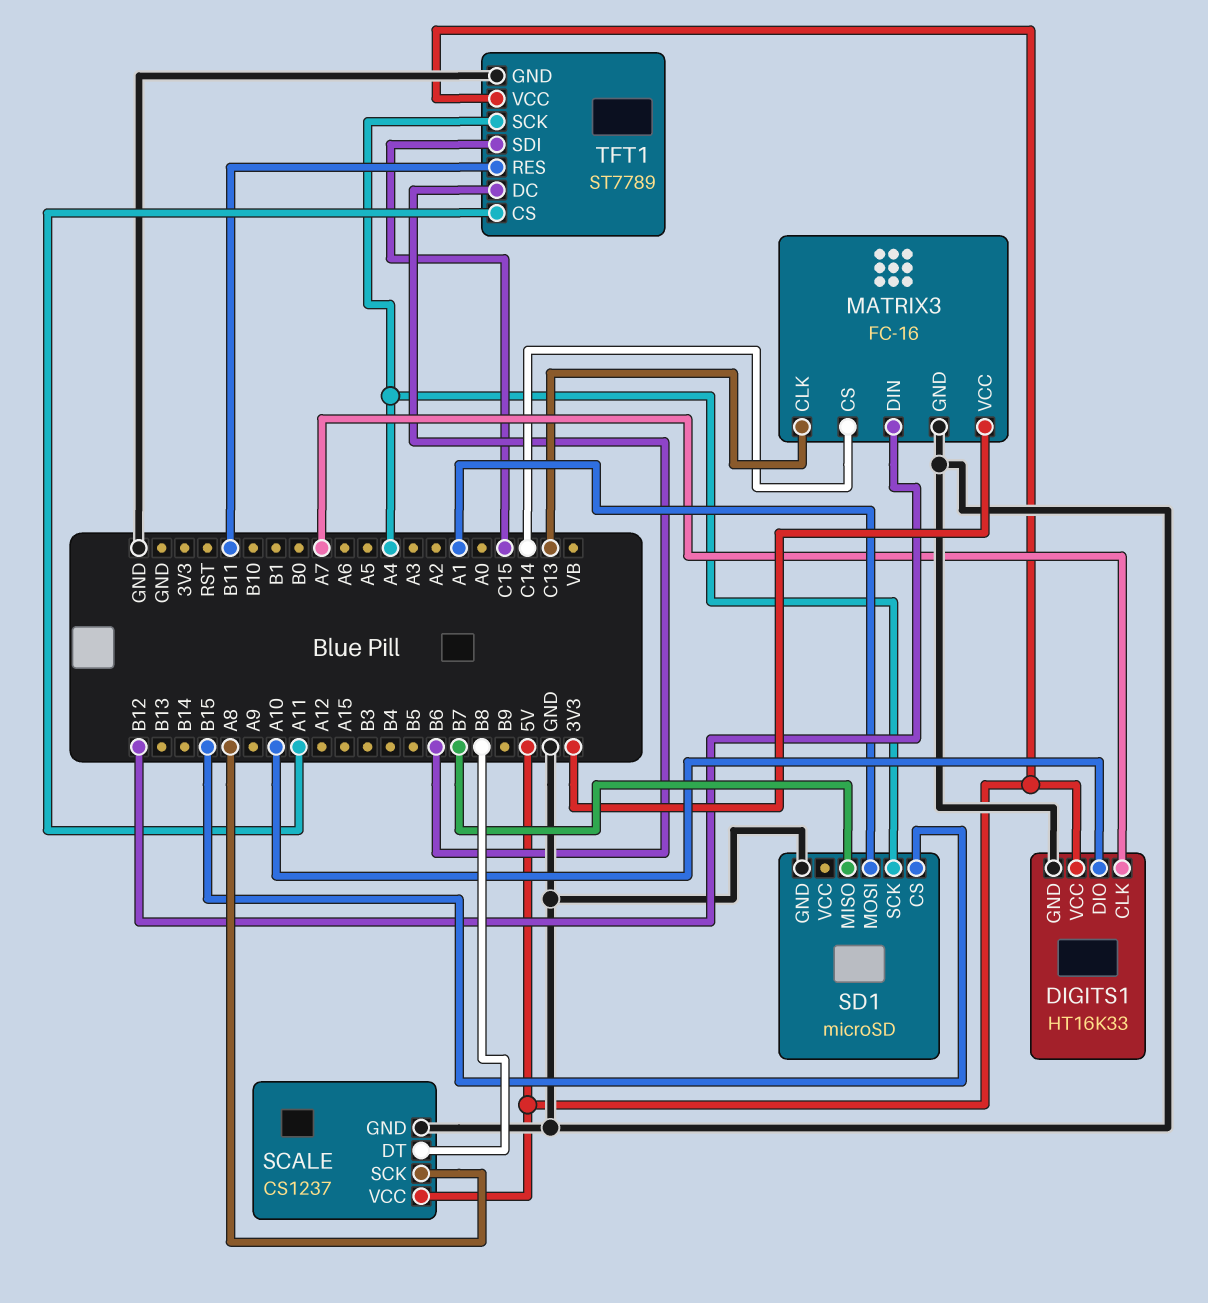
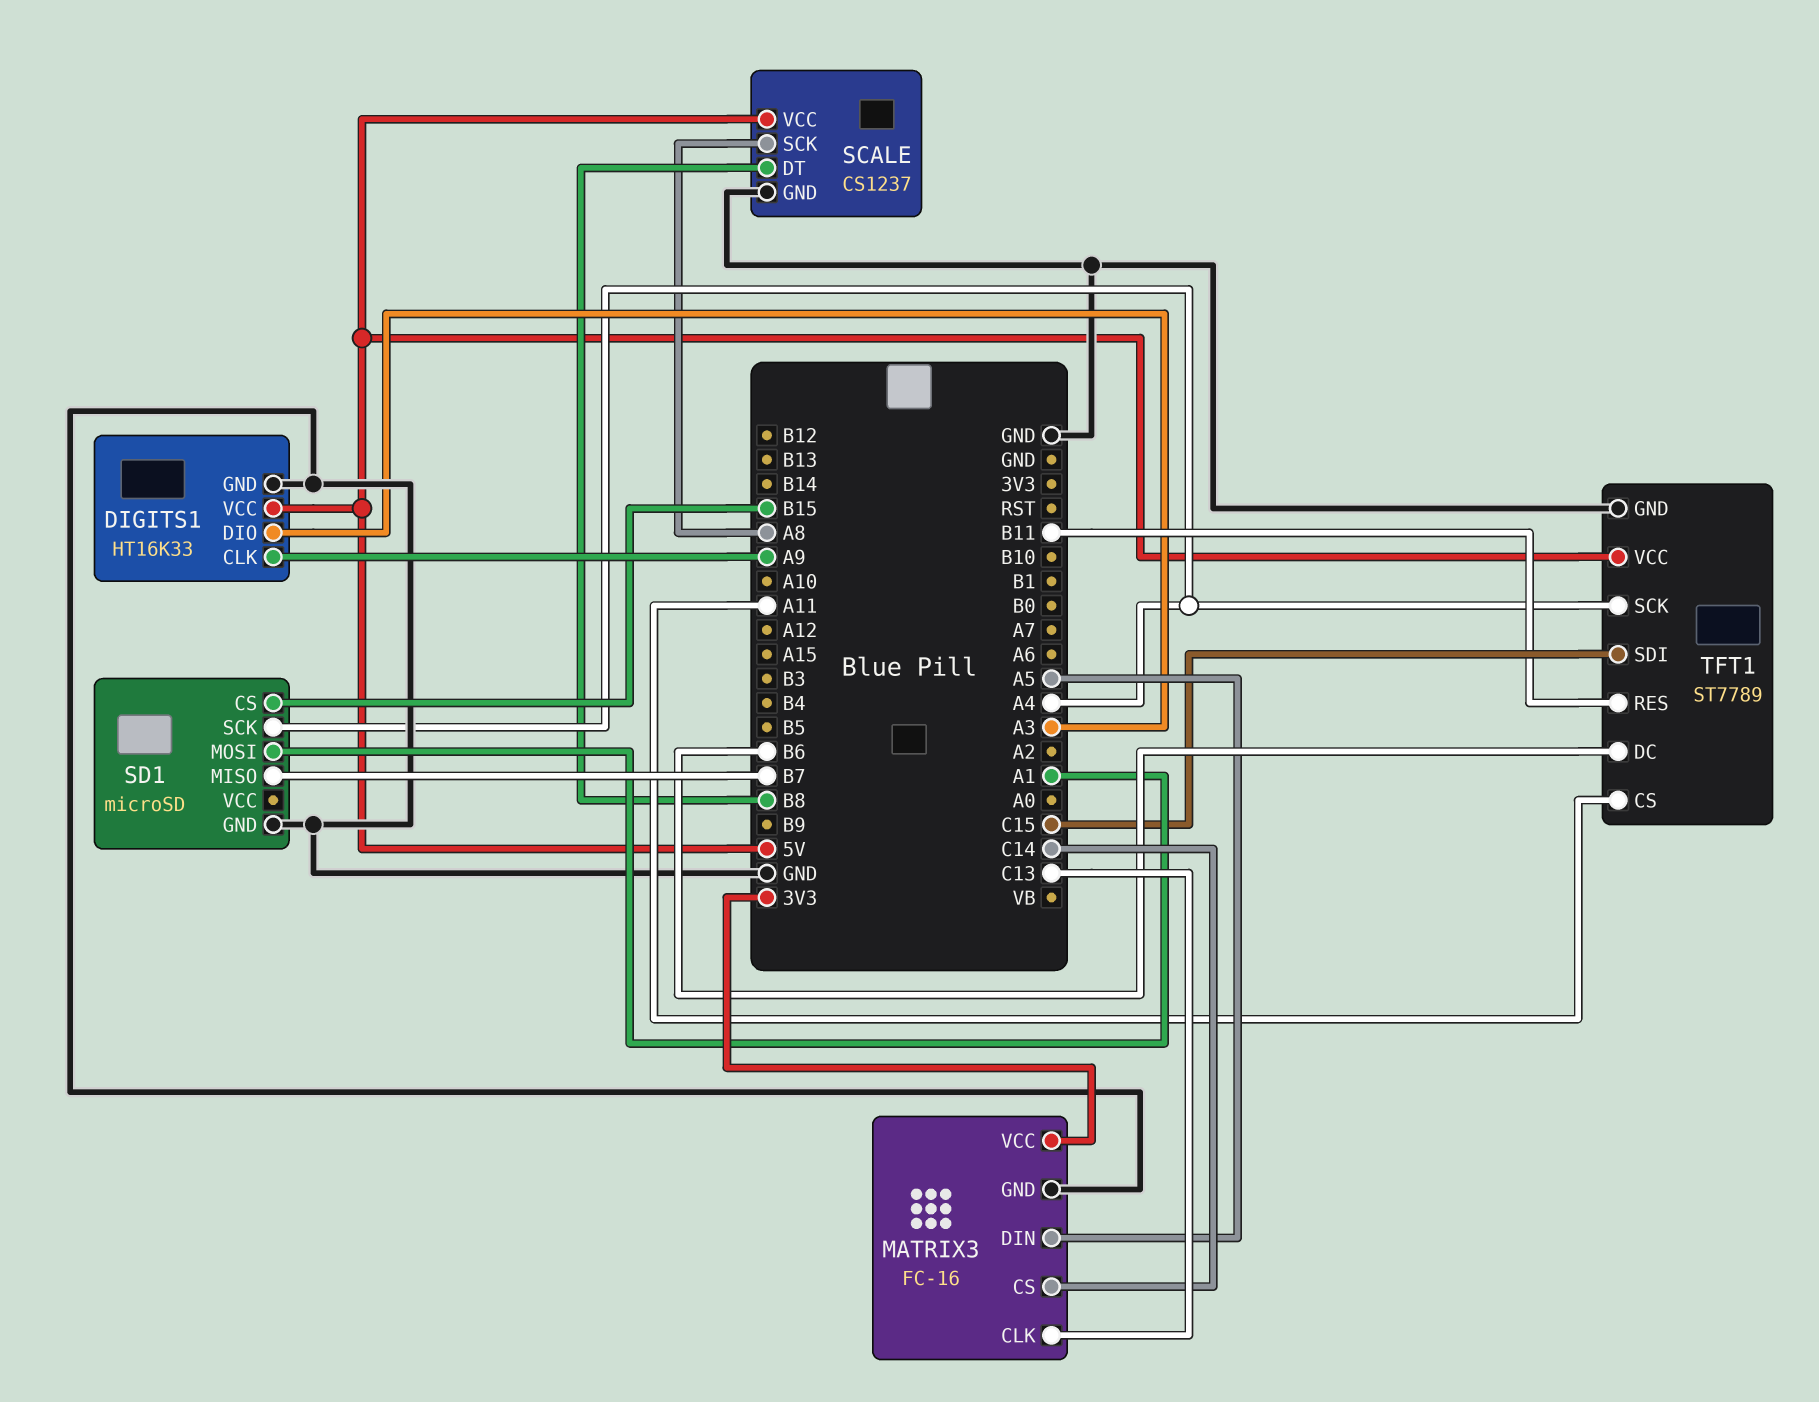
DIGITS1 pin CLK: A7 -> A9
DIGITS1 pin DIO: A10 -> A3
MATRIX3 pin DIN: B12 -> A5

